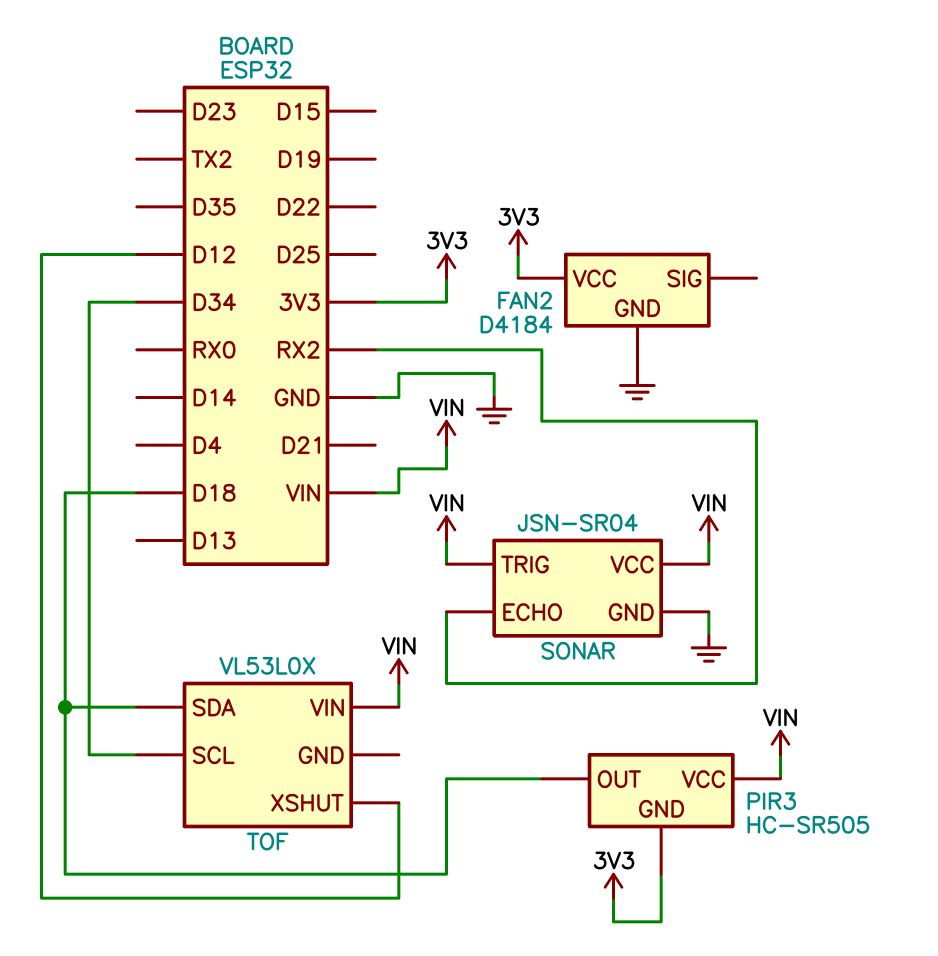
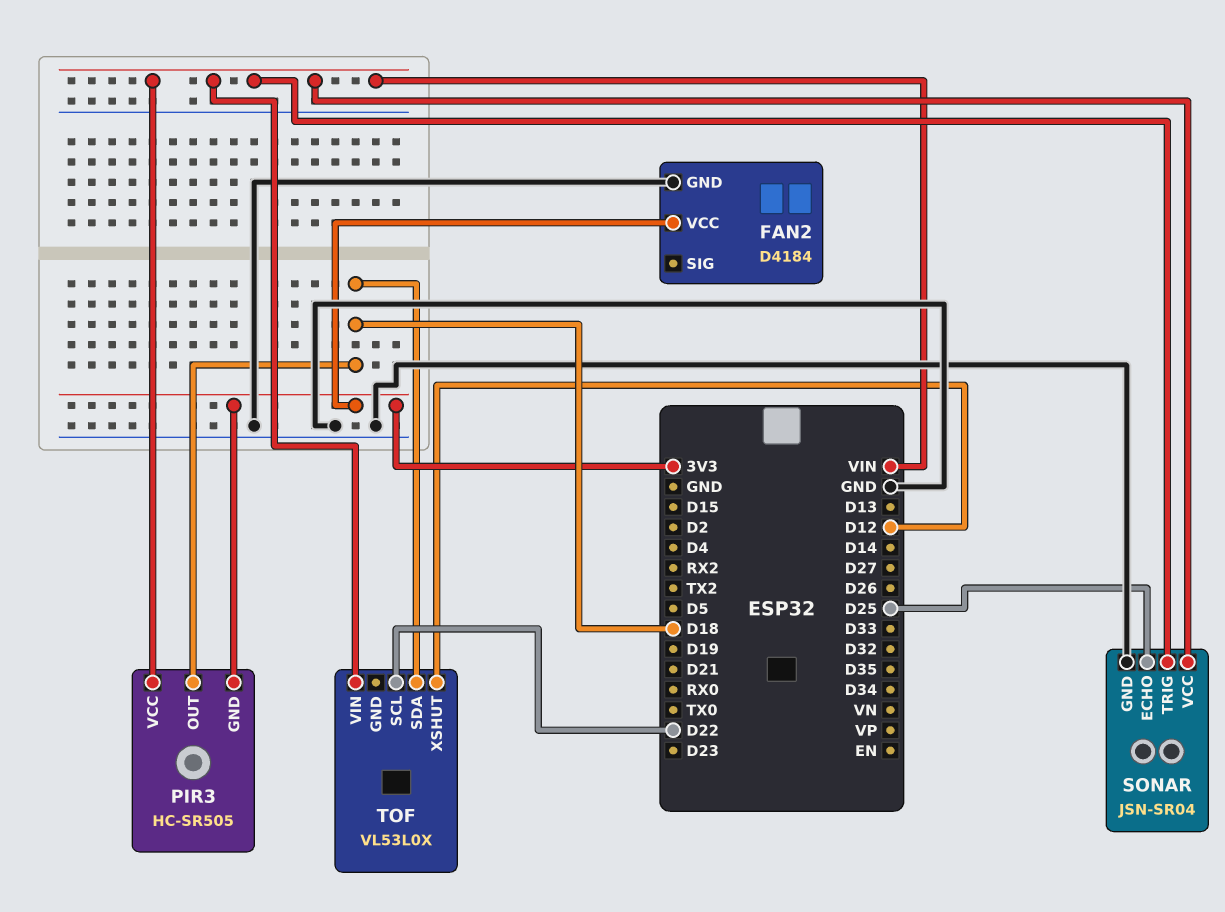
SONAR pin ECHO: RX2 -> D25
TOF pin SCL: D34 -> D22

